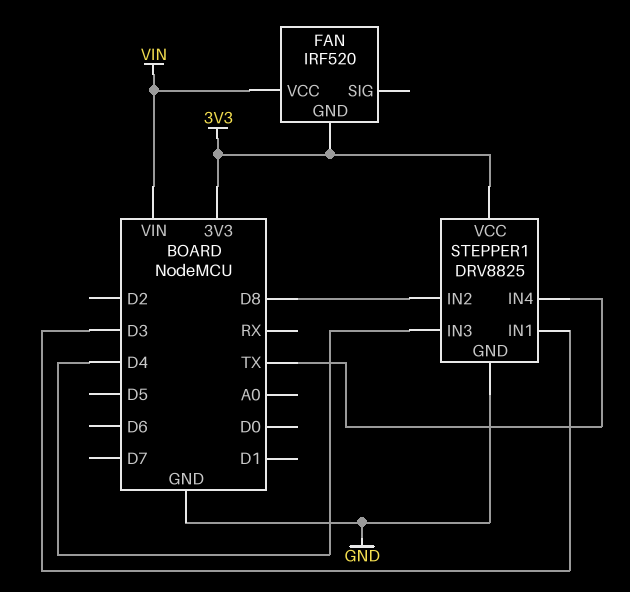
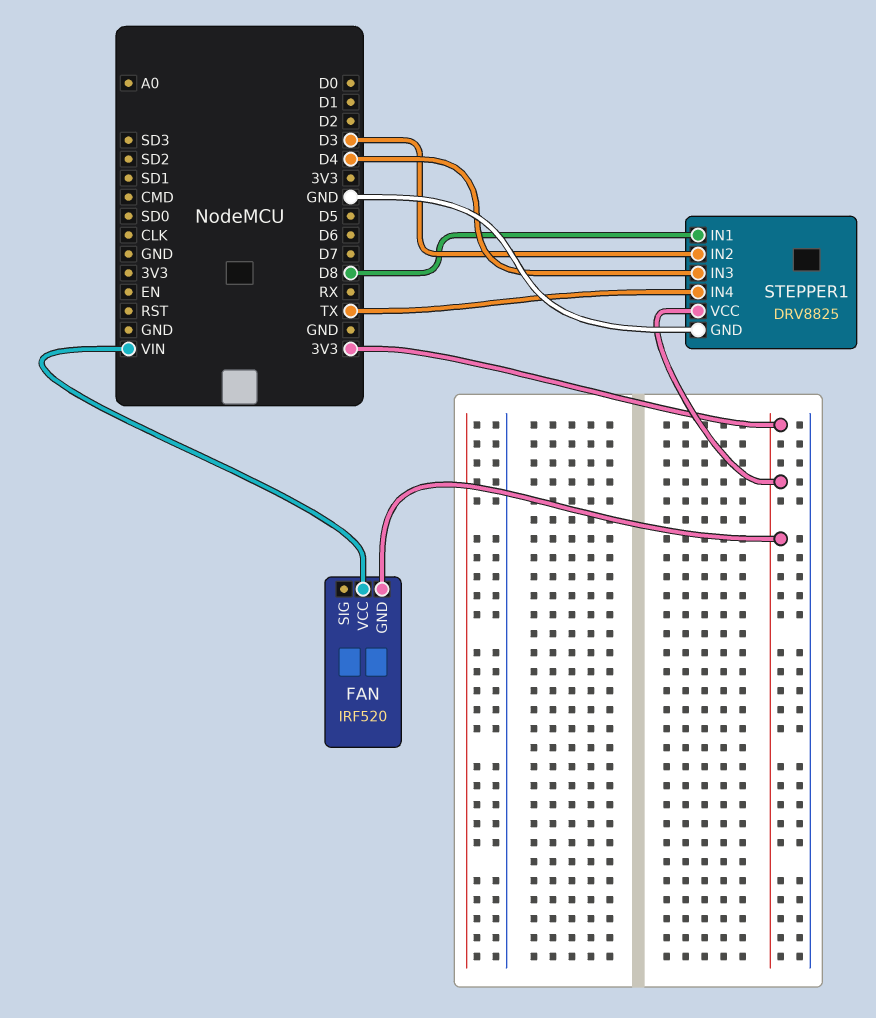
STEPPER1 pin IN1: D3 -> D8
STEPPER1 pin IN2: D8 -> D3

